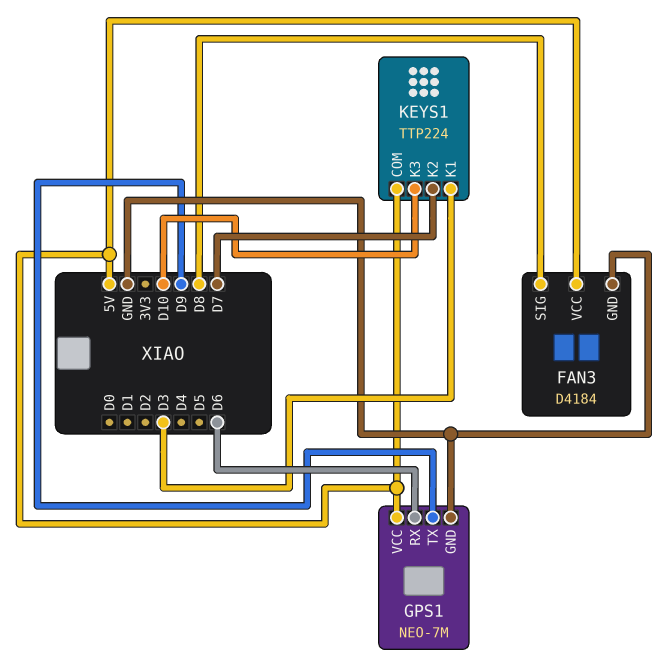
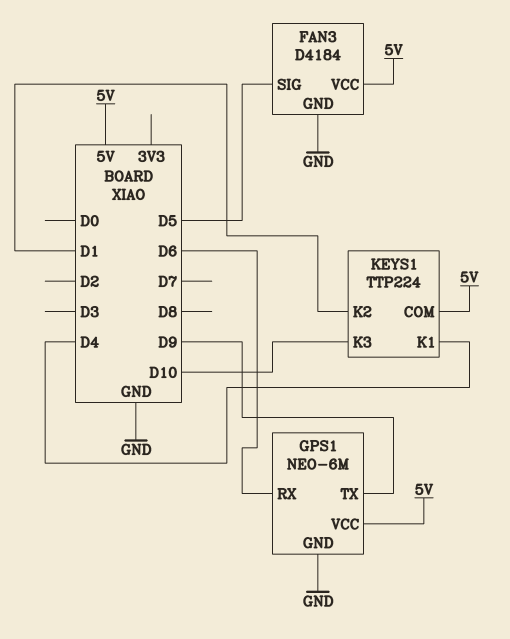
FAN3 pin SIG: D8 -> D5
GPS1: NEO-7M -> NEO-6M
KEYS1 pin K1: D3 -> D4
KEYS1 pin K2: D7 -> D1

